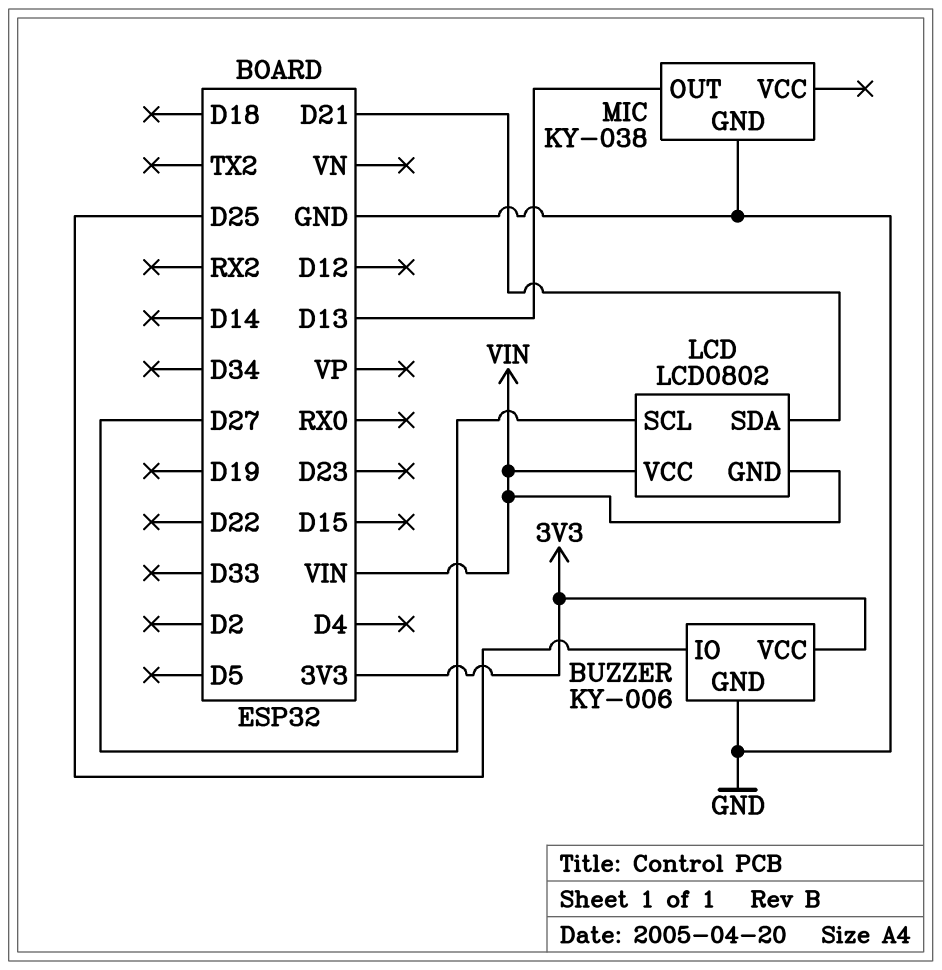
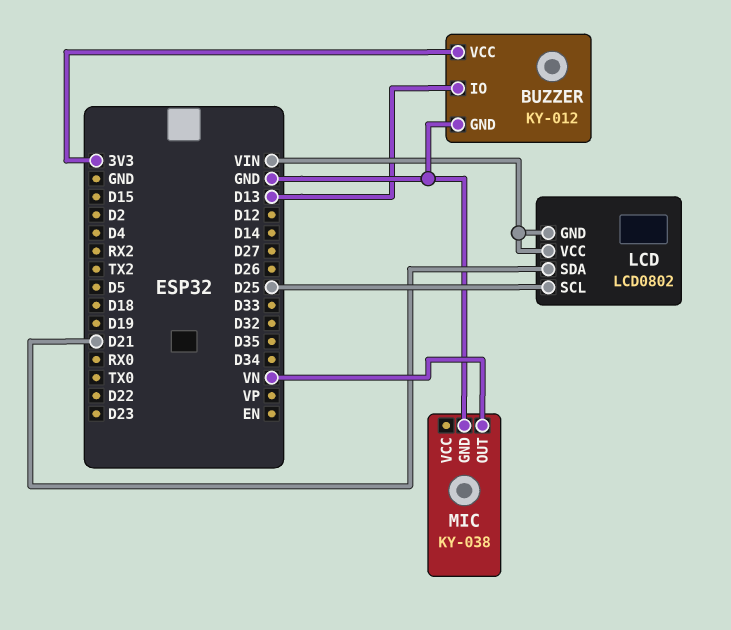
BUZZER: KY-006 -> KY-012
BUZZER pin IO: D25 -> D13
LCD pin SCL: D27 -> D25
MIC pin OUT: D13 -> VN

